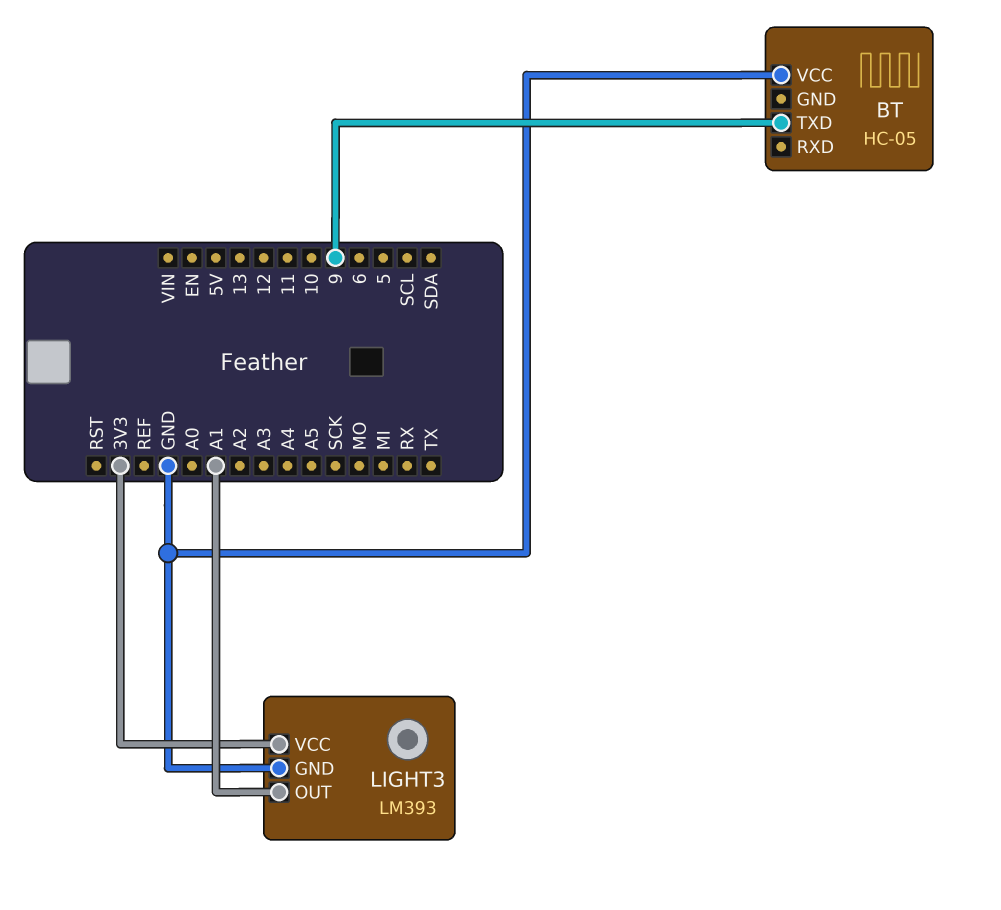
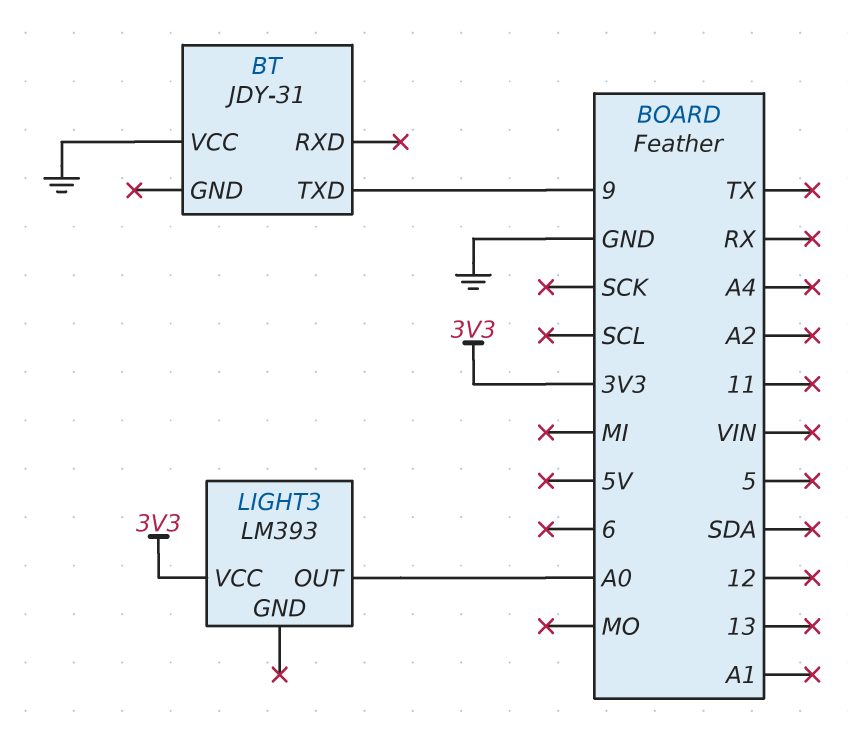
BT: HC-05 -> JDY-31
LIGHT3 pin GND: GND -> none
LIGHT3 pin OUT: A1 -> A0

